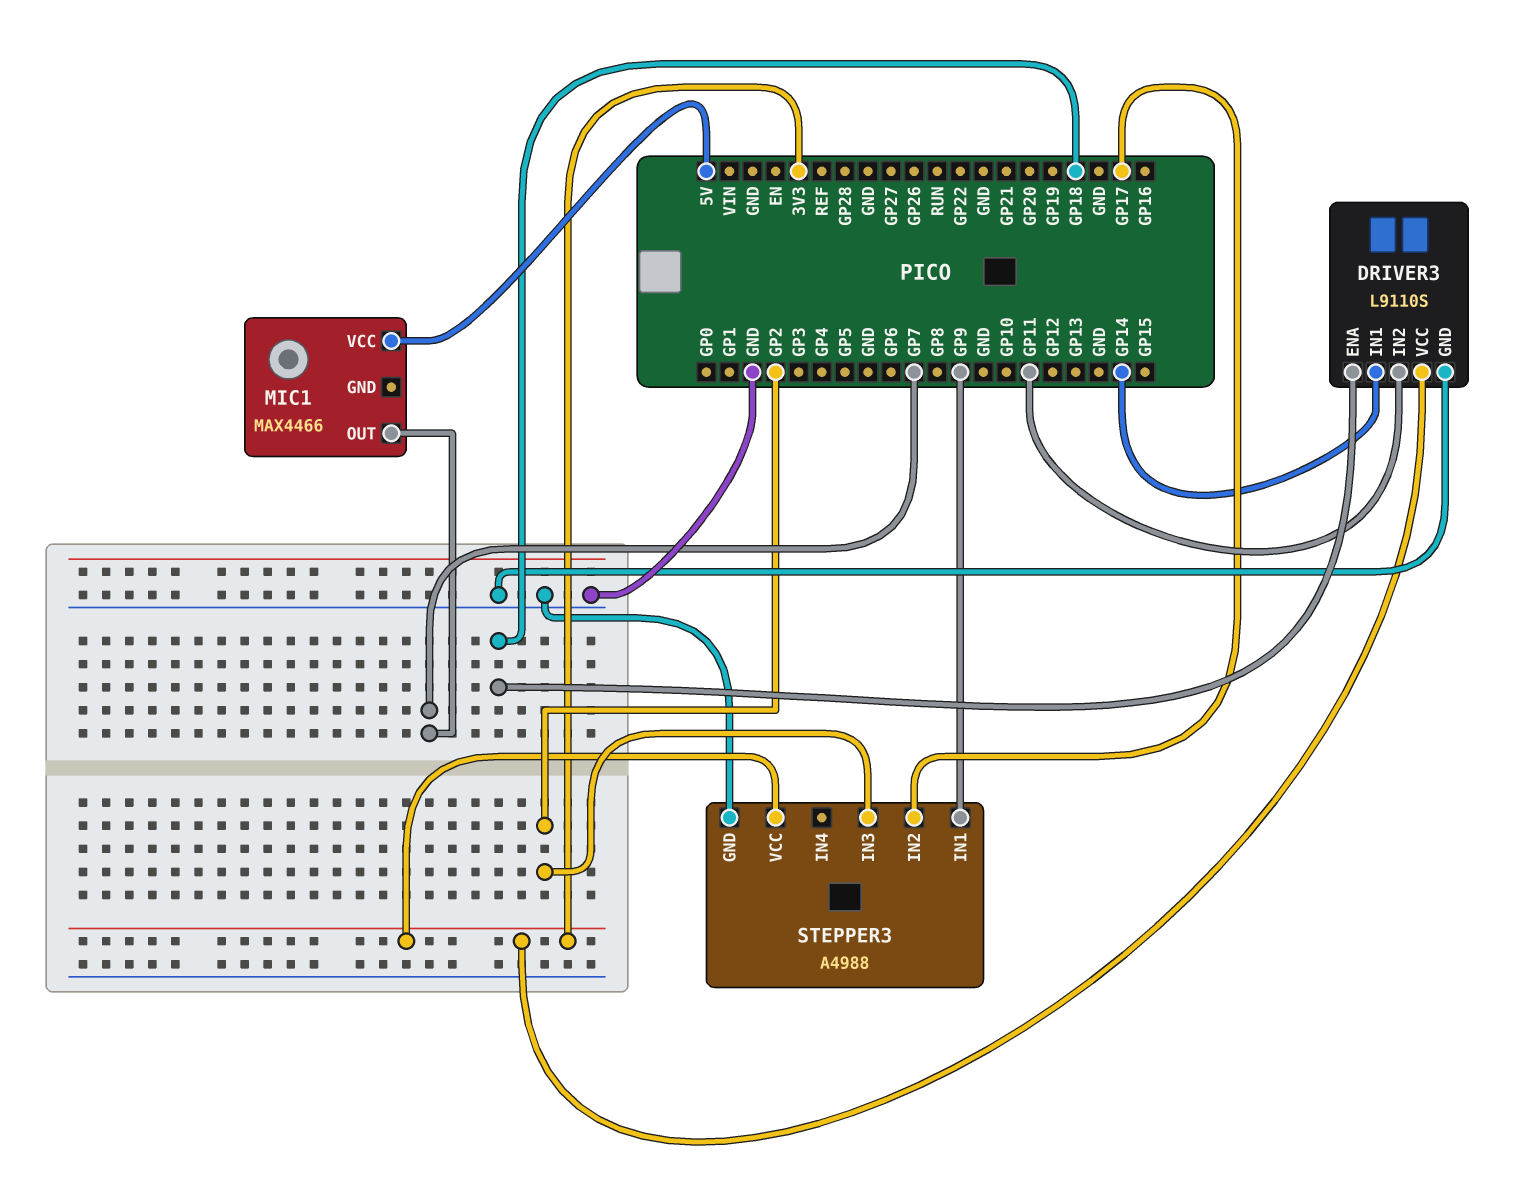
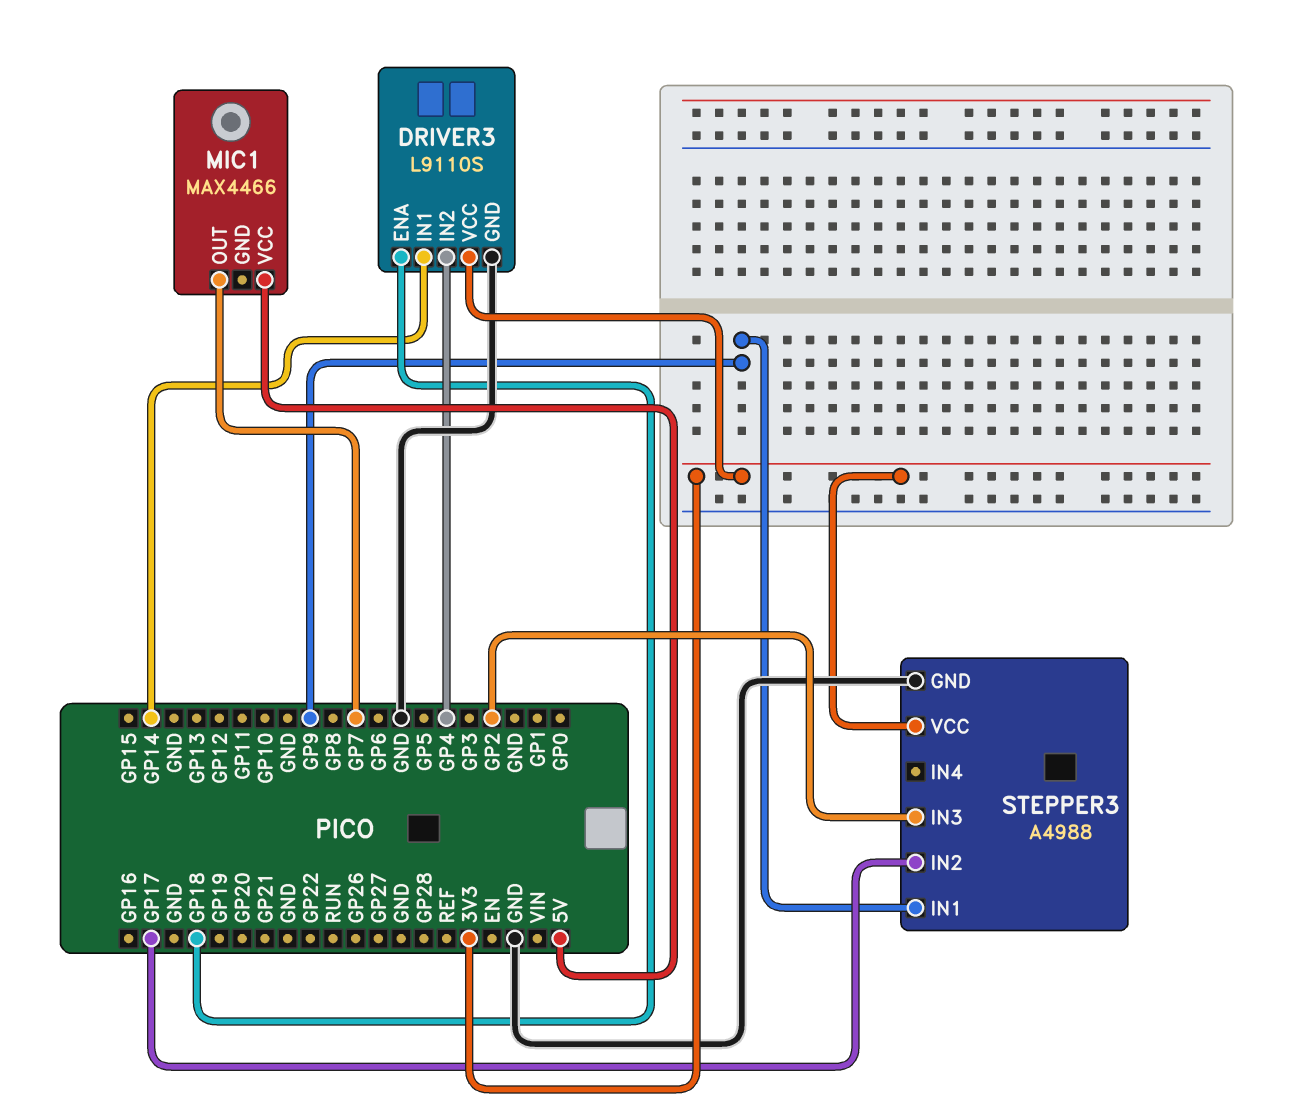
DRIVER3 pin IN2: GP11 -> GP4

